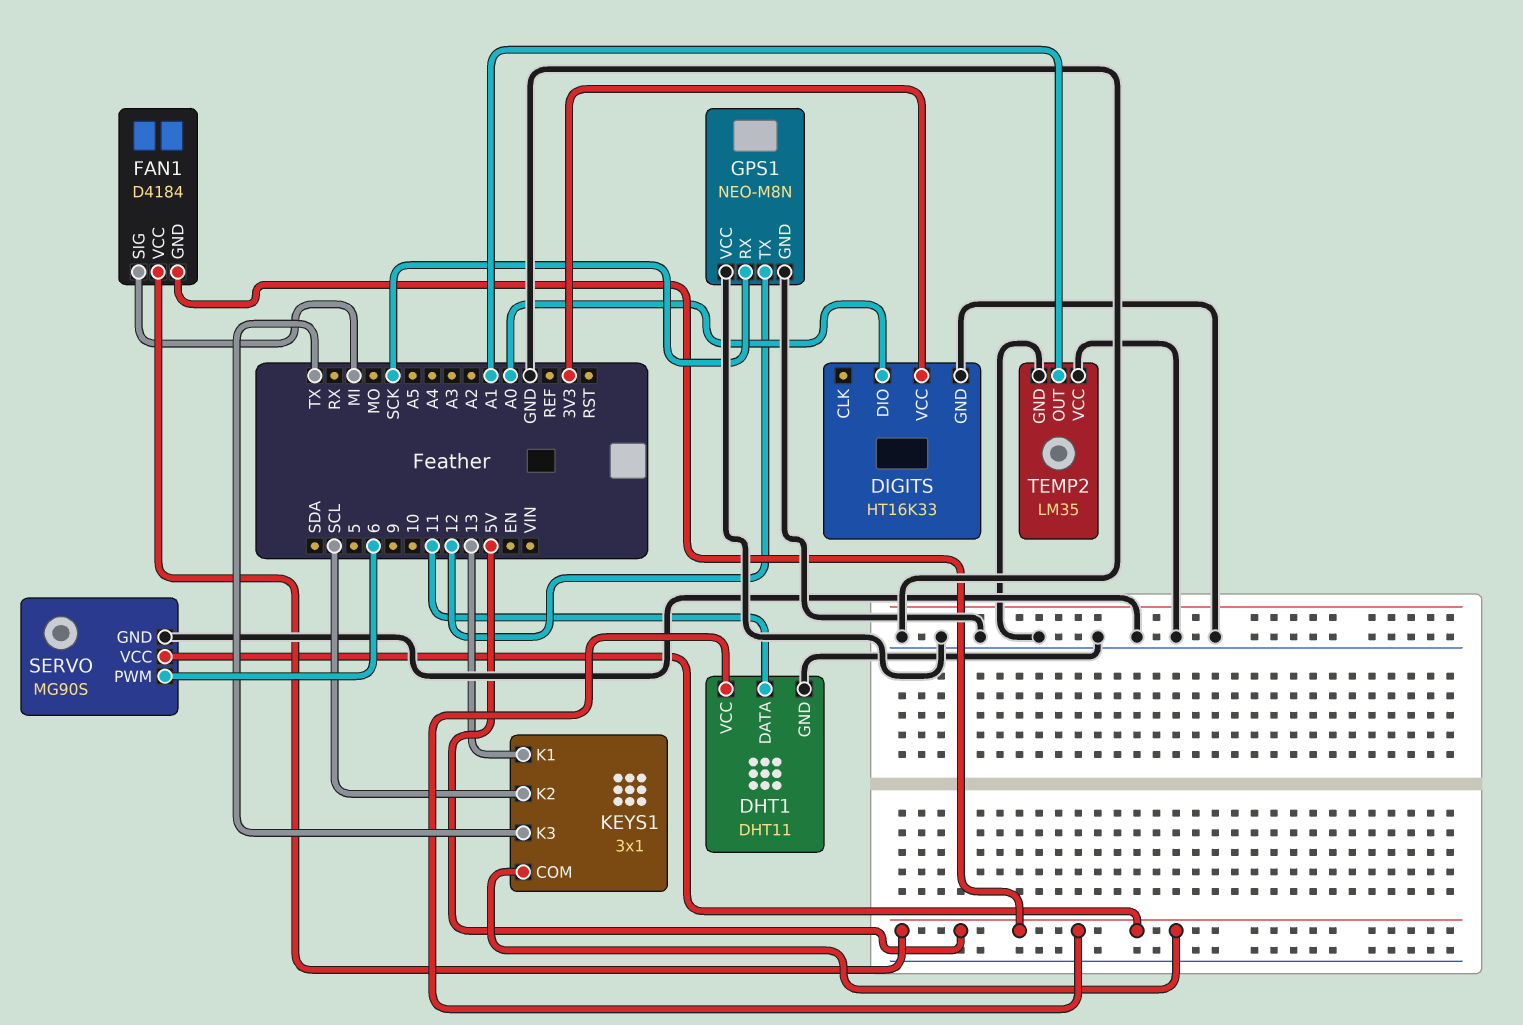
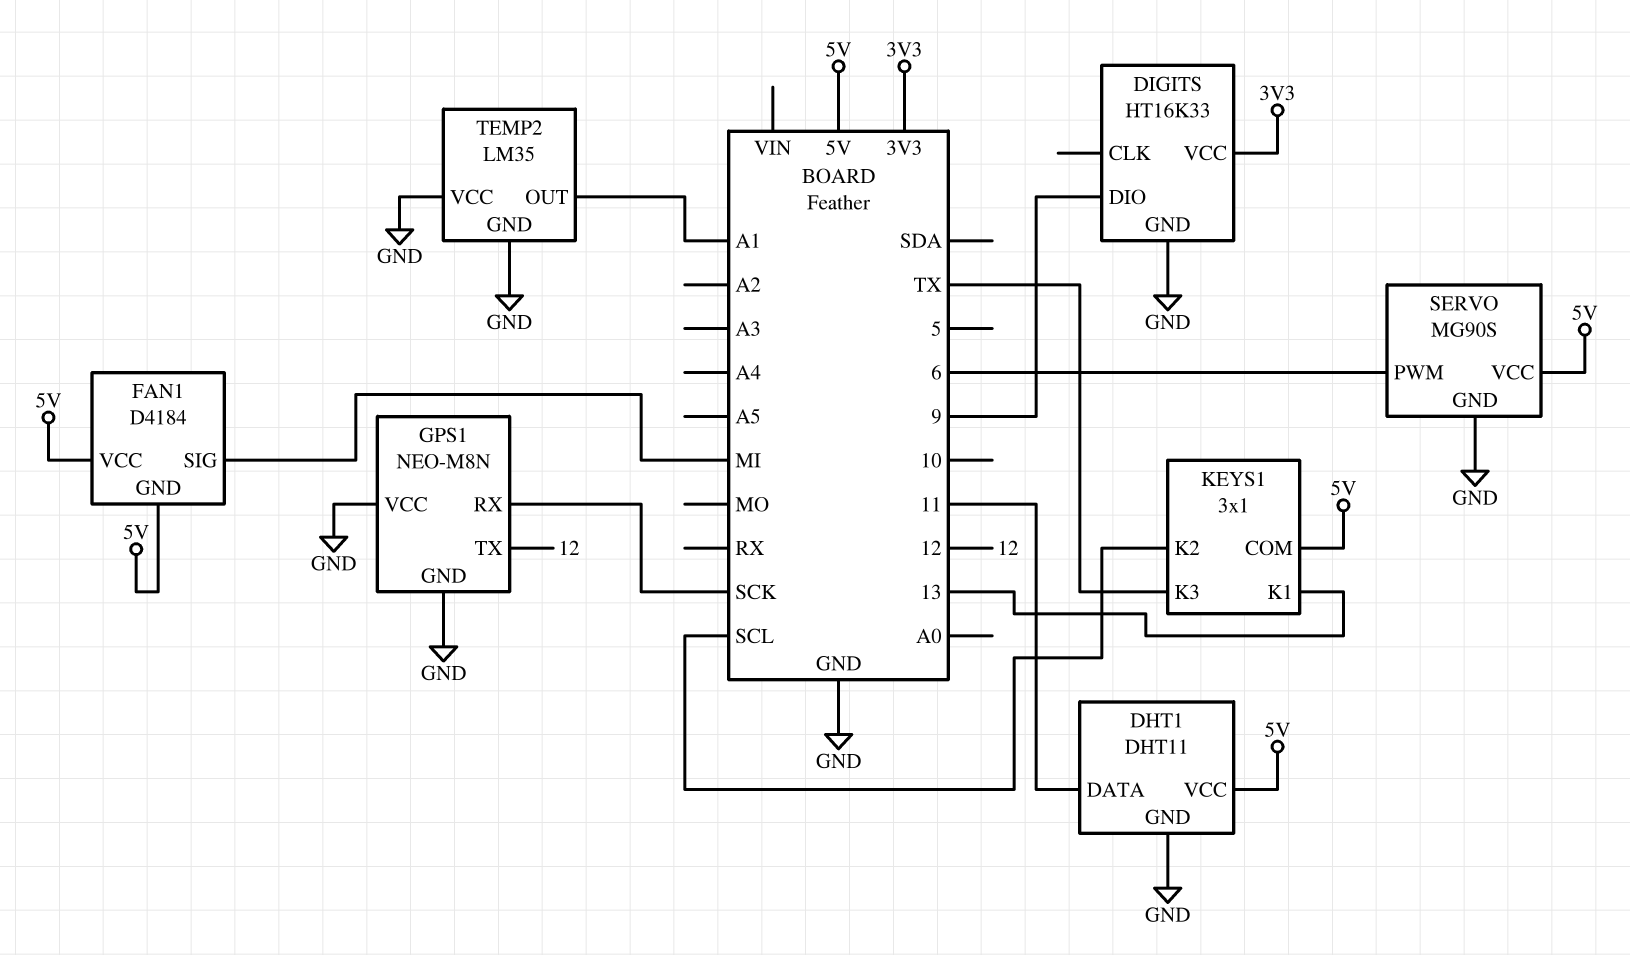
DIGITS pin DIO: A0 -> 9

